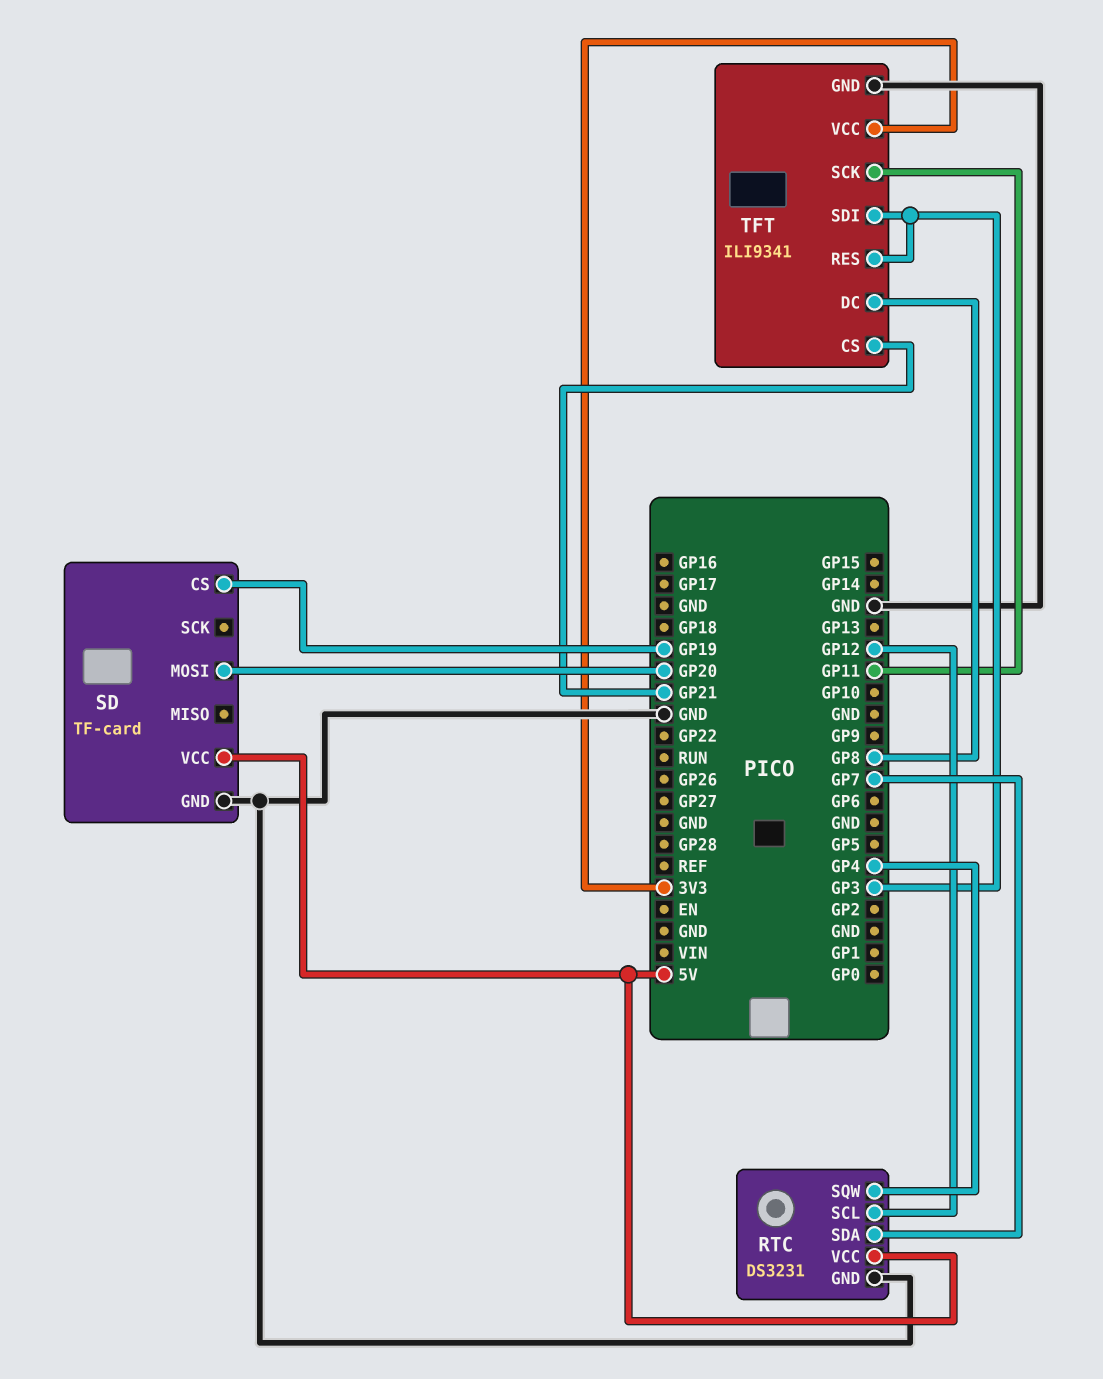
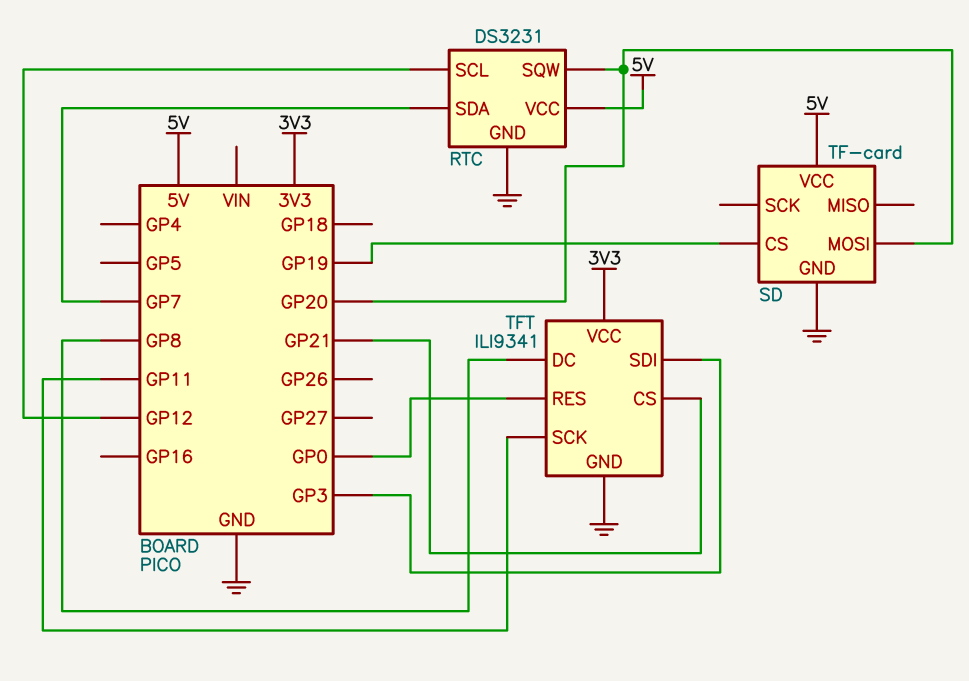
RTC pin SQW: GP4 -> GP20
TFT pin RES: GP3 -> GP0

